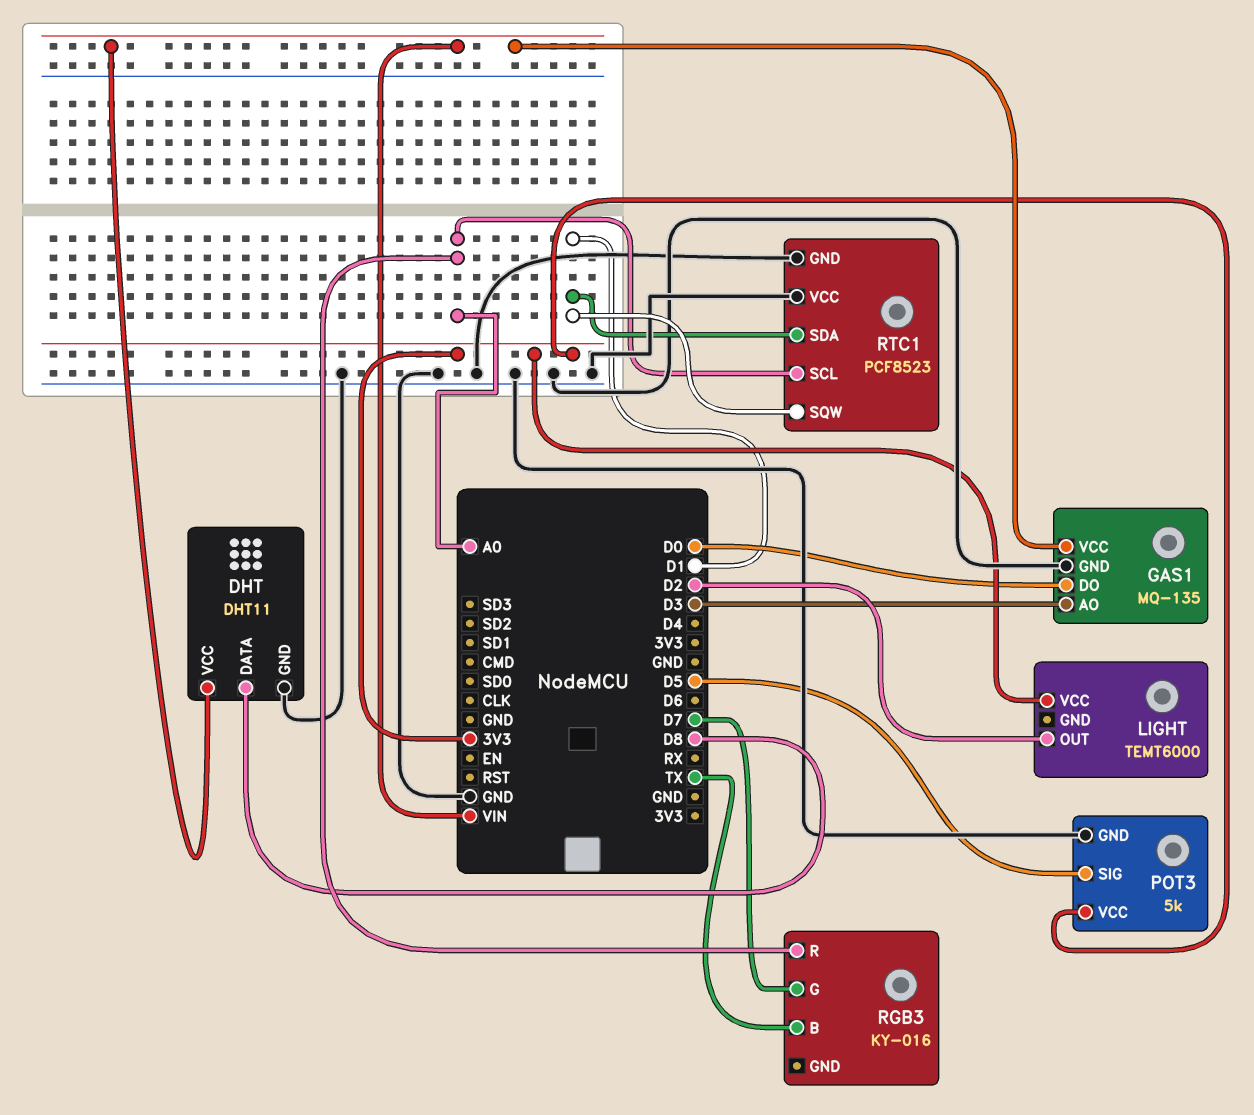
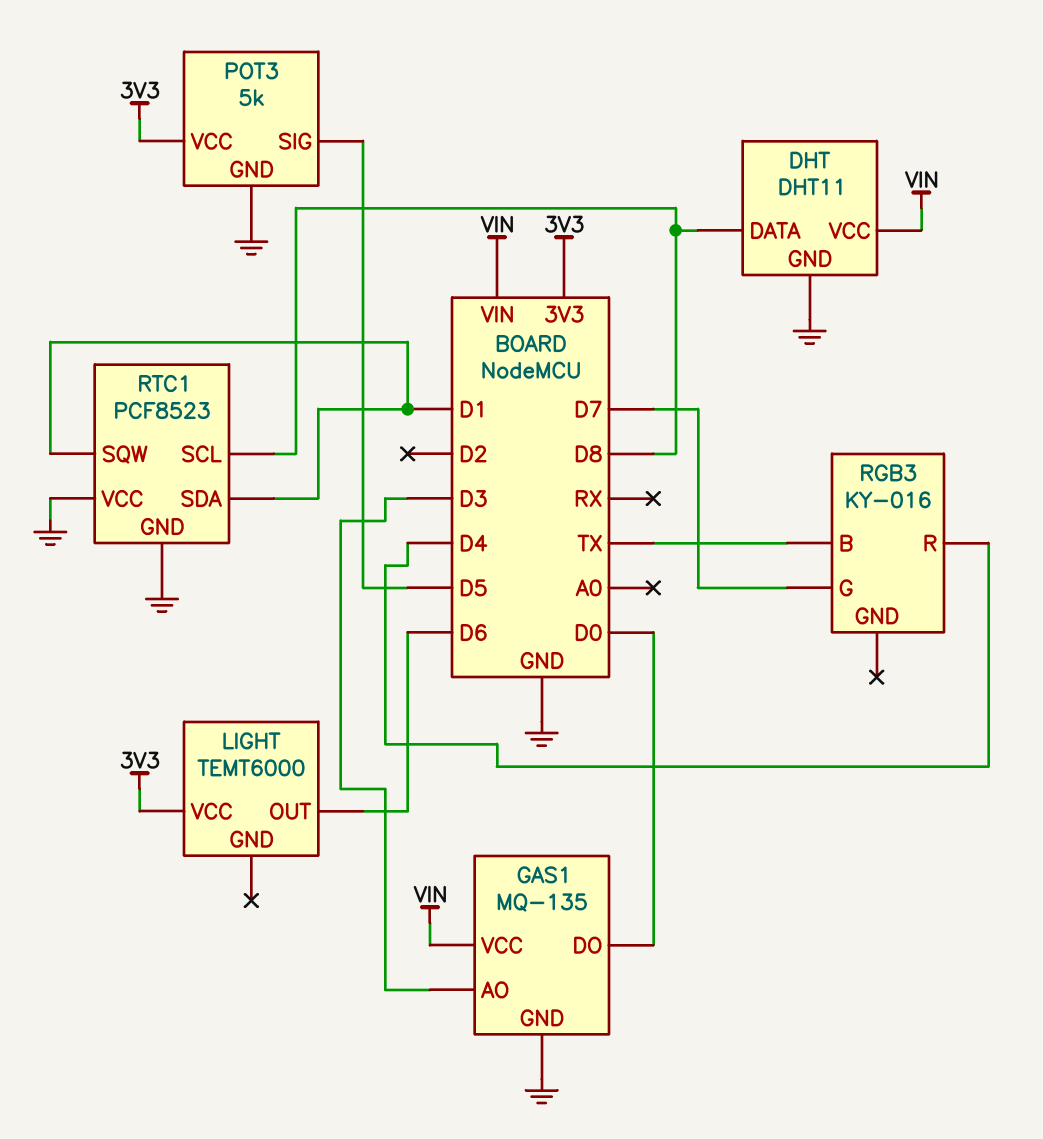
LIGHT pin OUT: D2 -> D6
RGB3 pin R: A0 -> D4
RTC1 pin SCL: A0 -> D8

